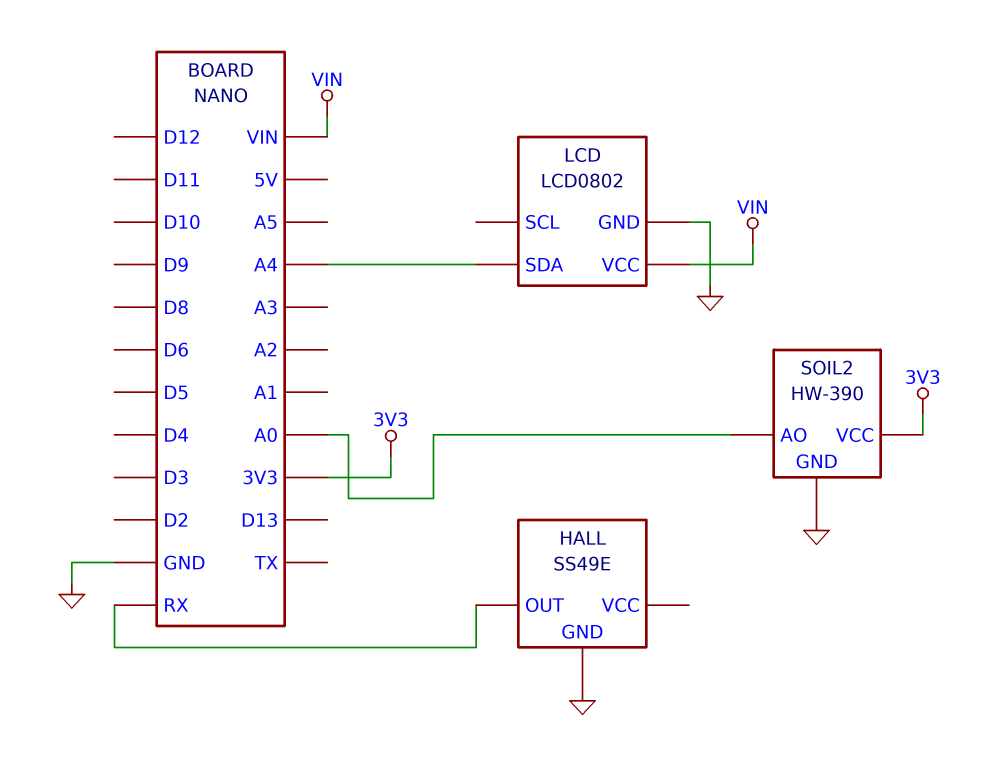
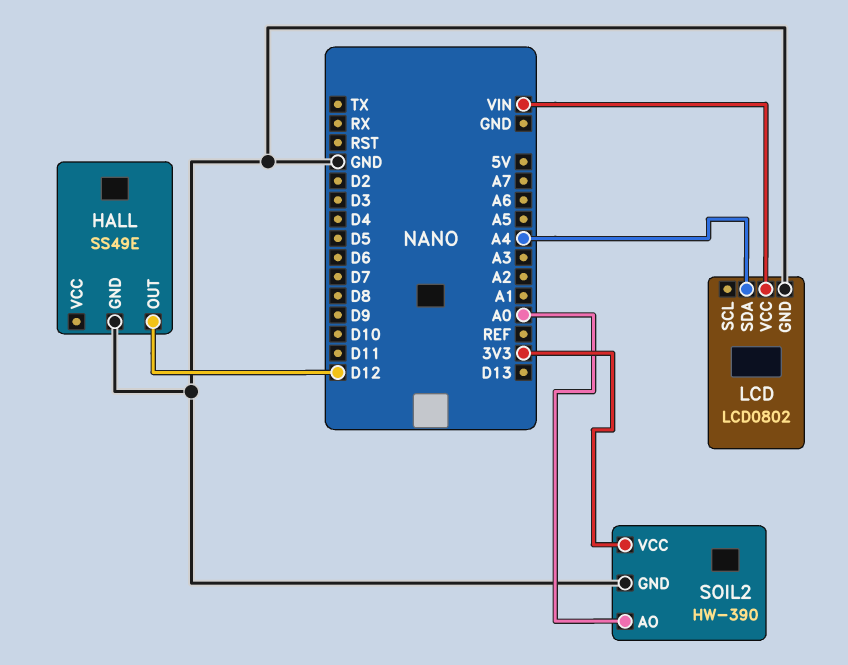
HALL pin OUT: RX -> D12

